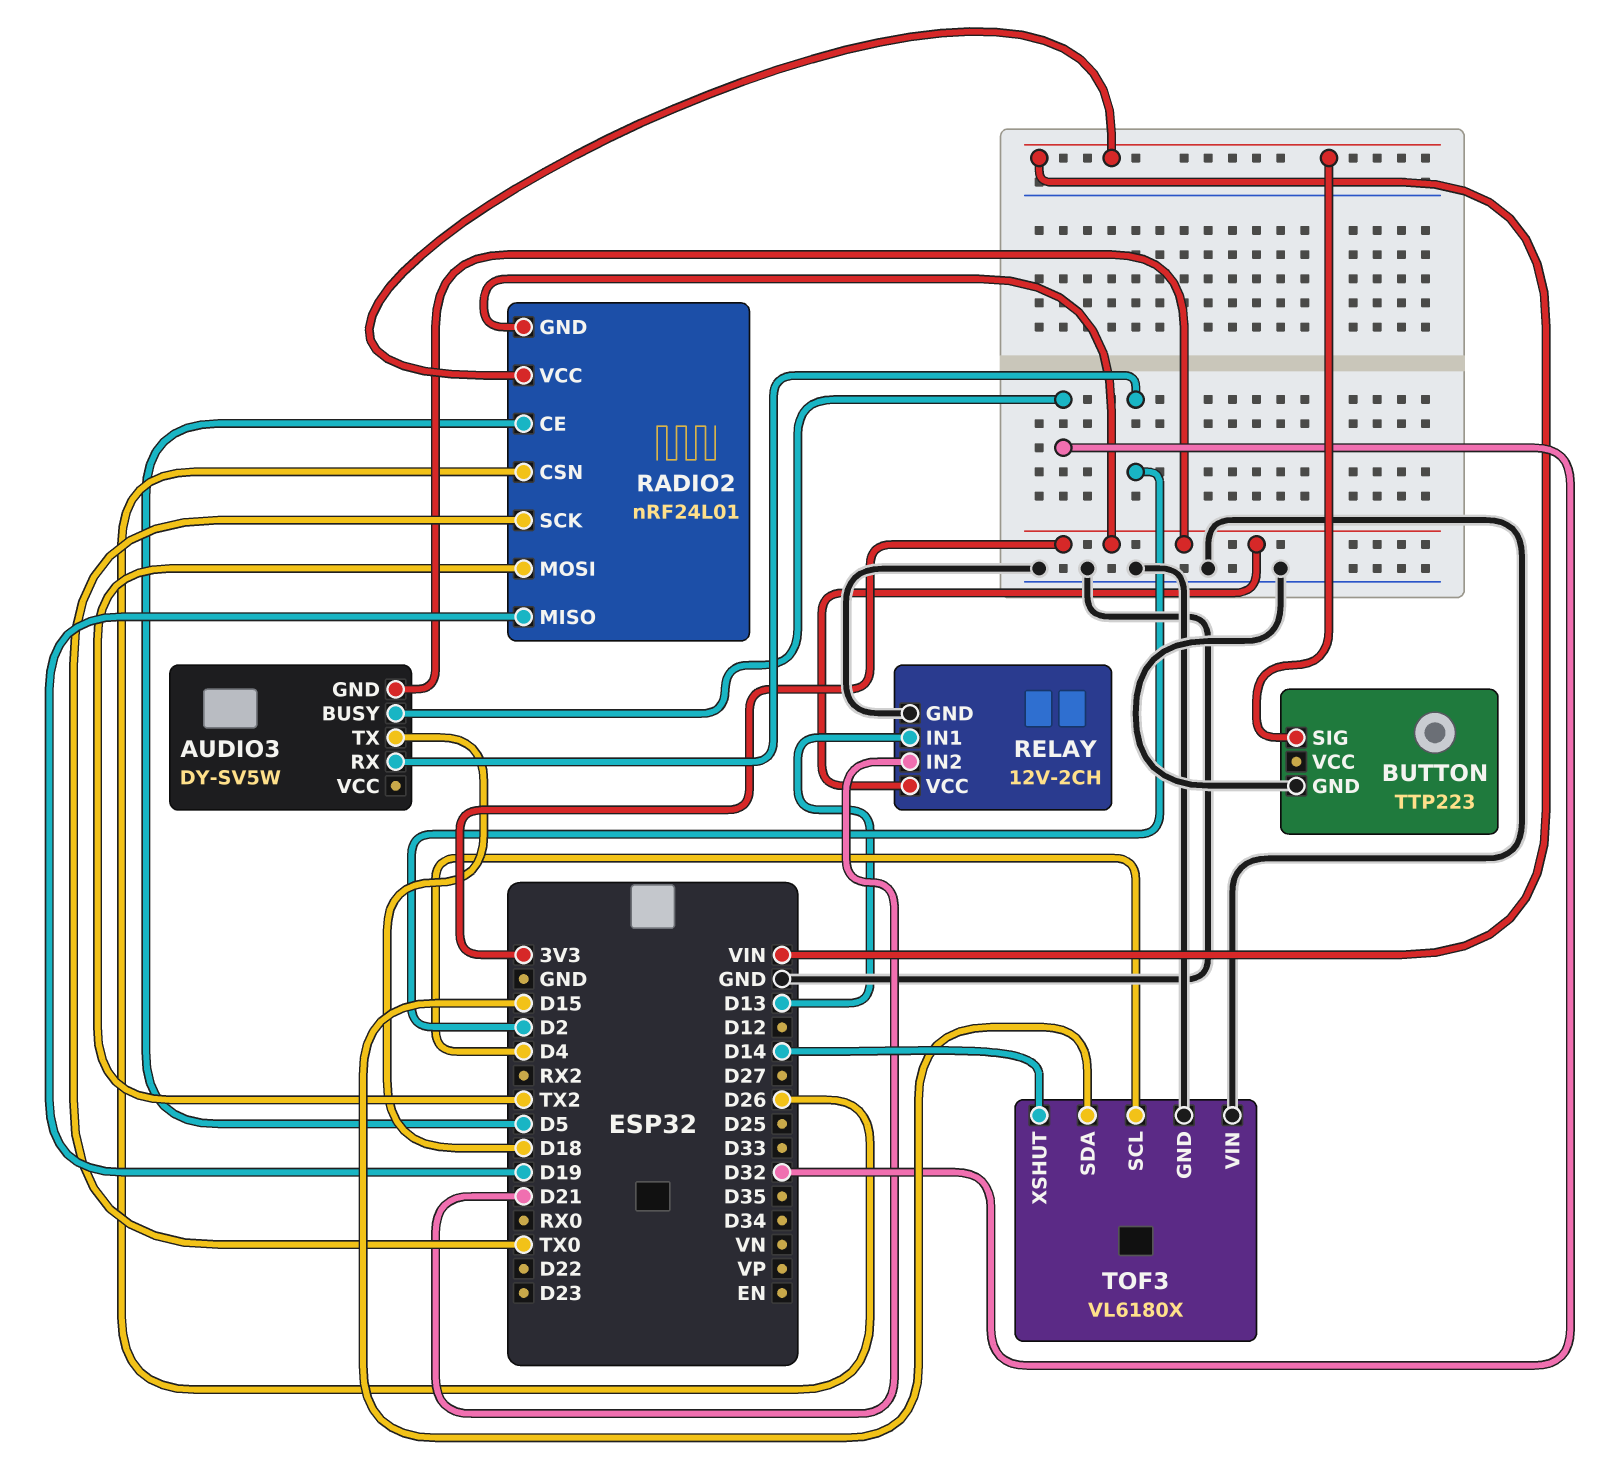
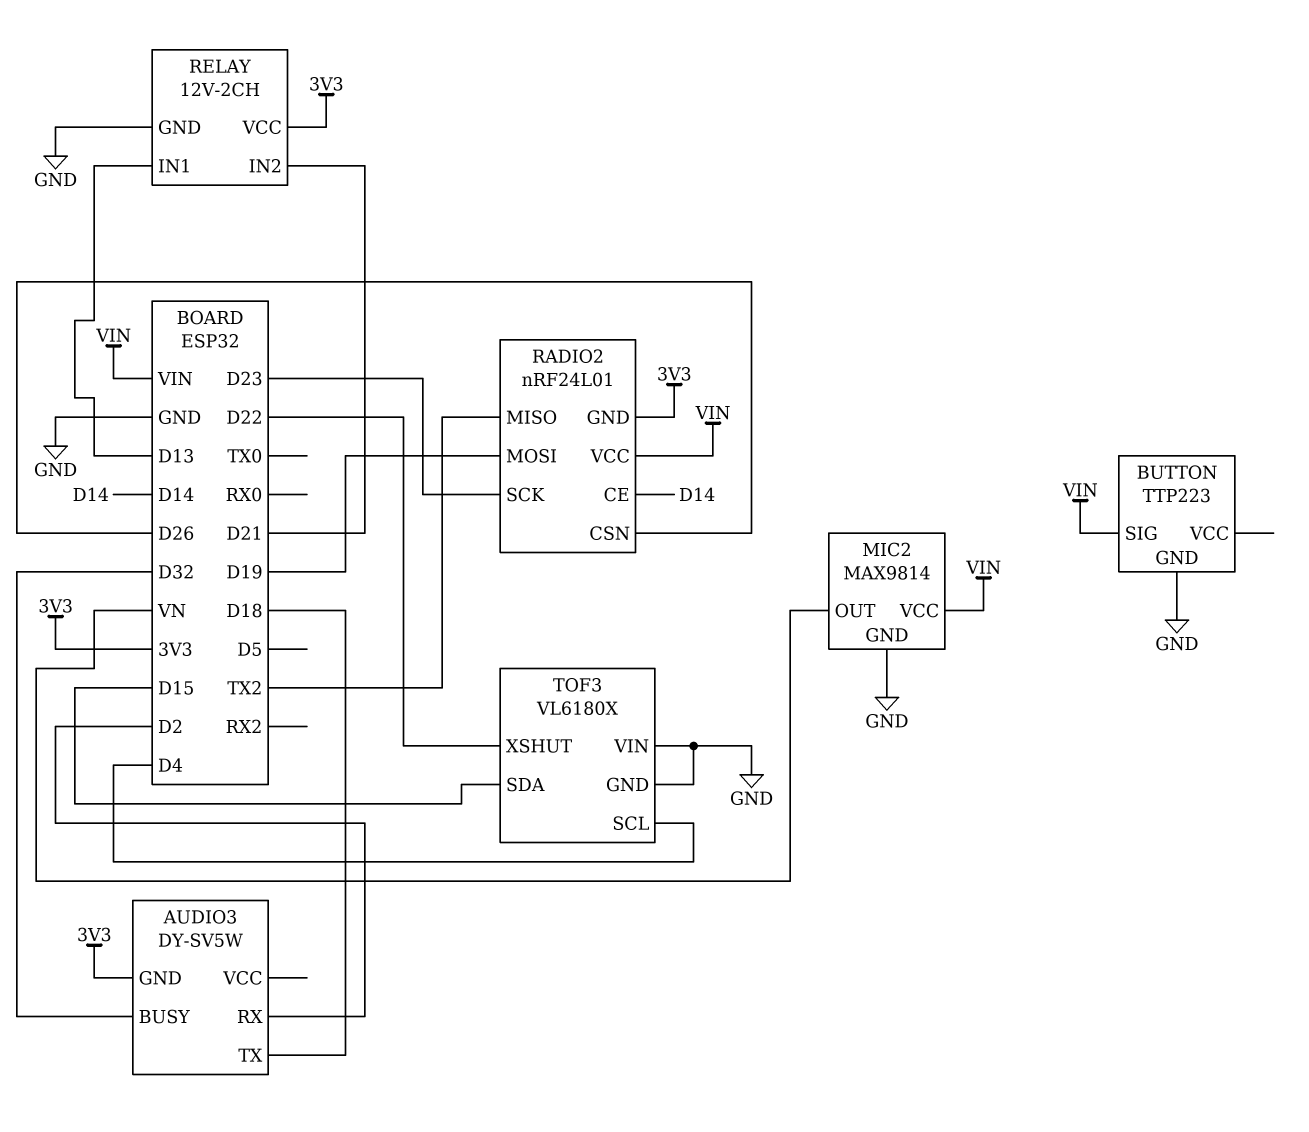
MIC2: none -> MAX9814
MIC2 pin GND: none -> GND
MIC2 pin OUT: none -> VN
MIC2 pin VCC: none -> VIN
RADIO2 pin CE: D5 -> D14
RADIO2 pin MISO: D19 -> TX2
RADIO2 pin MOSI: TX2 -> D19
RADIO2 pin SCK: TX0 -> D23
TOF3 pin XSHUT: D14 -> D22

